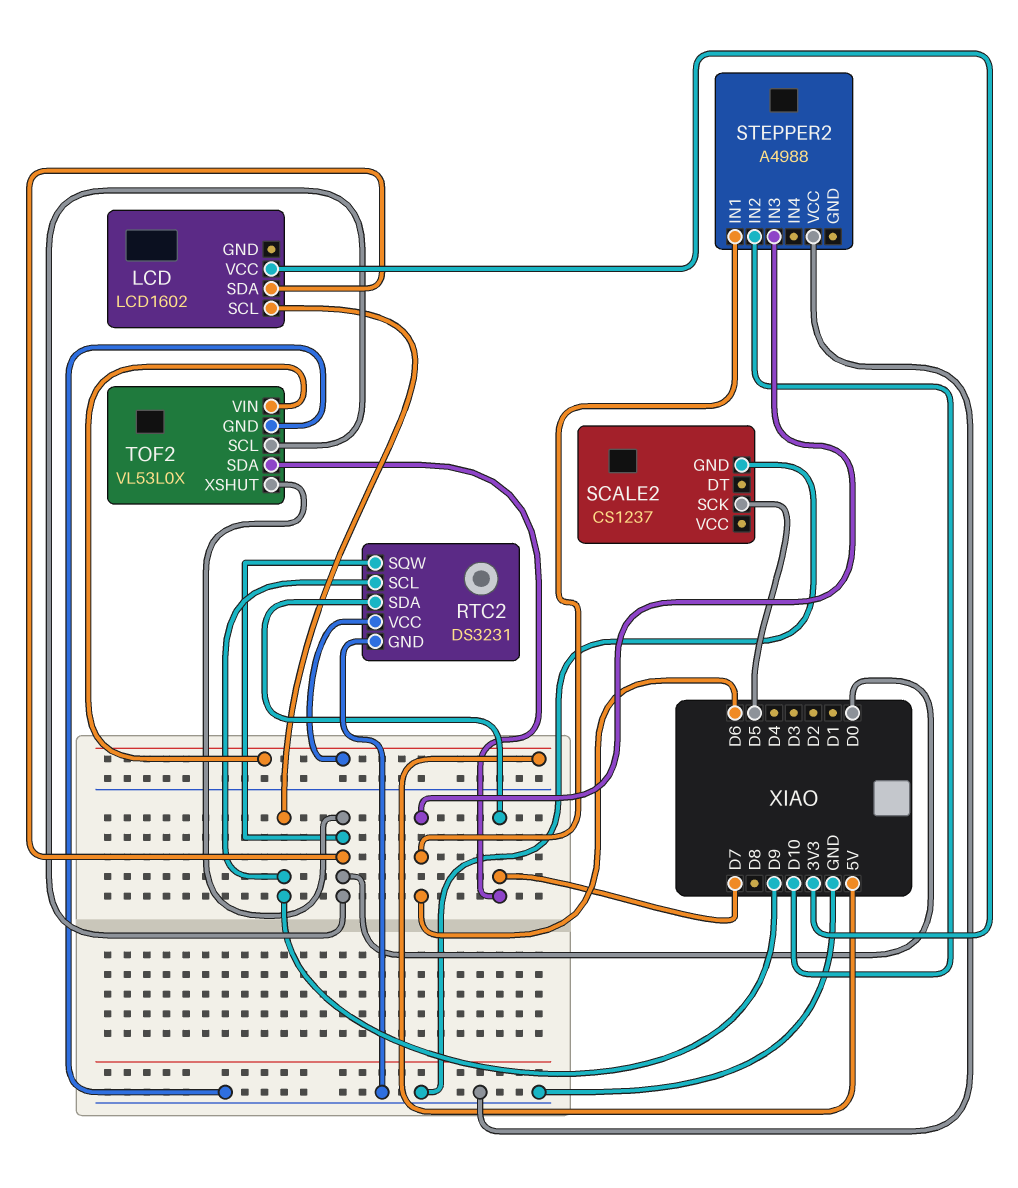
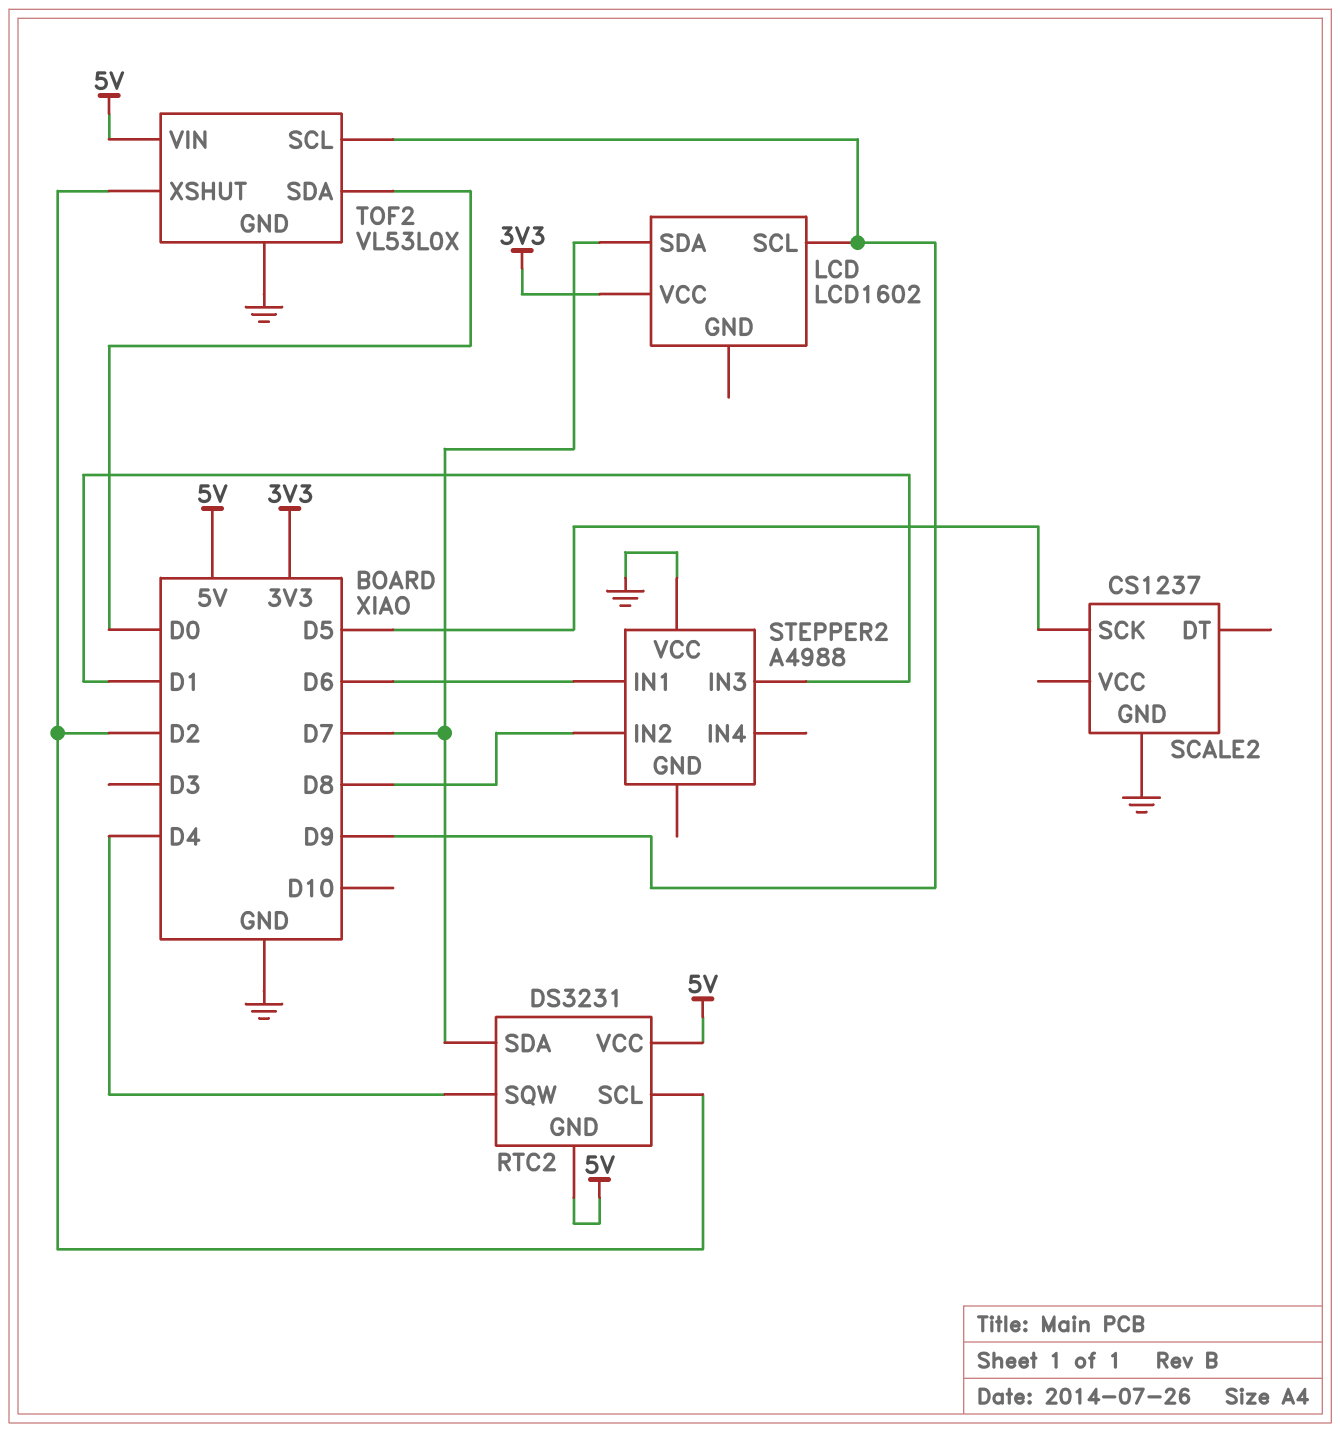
LCD pin SDA: D0 -> D7
RTC2 pin GND: GND -> 5V
RTC2 pin SCL: D9 -> D2
RTC2 pin SQW: D0 -> D4
STEPPER2 pin IN2: D10 -> D8
STEPPER2 pin IN3: D6 -> D1
TOF2 pin SCL: D0 -> D9
TOF2 pin SDA: D7 -> D0
TOF2 pin XSHUT: D0 -> D2

